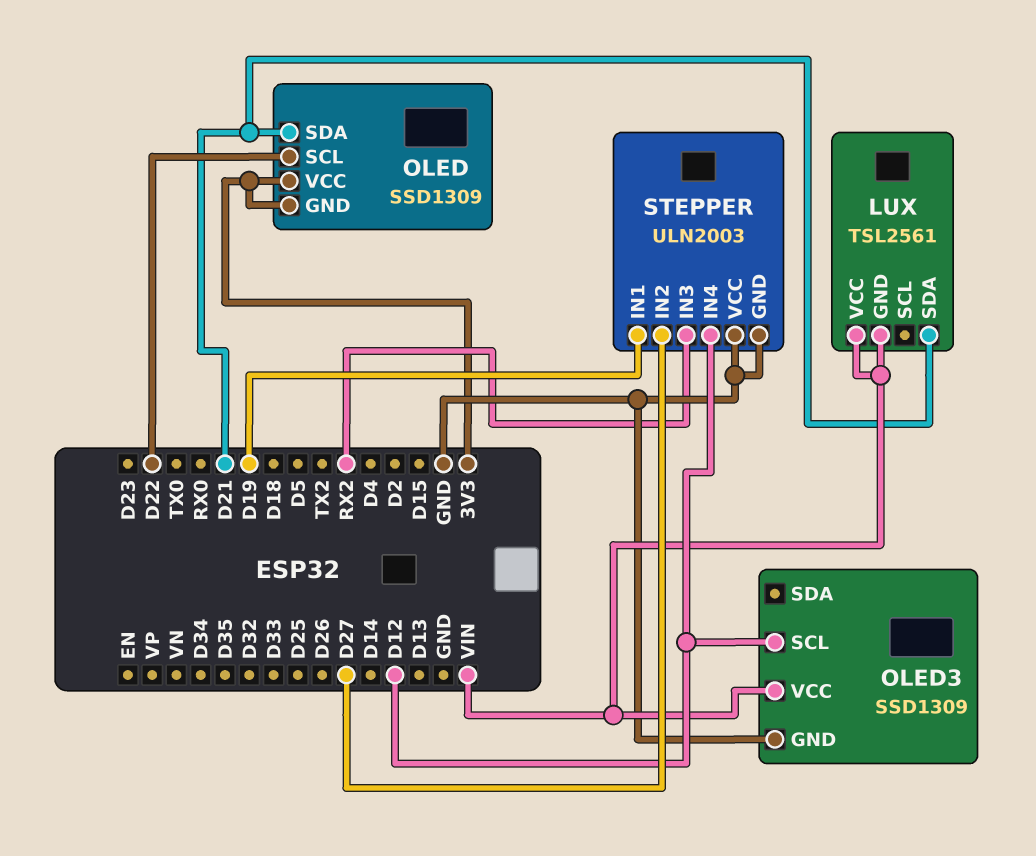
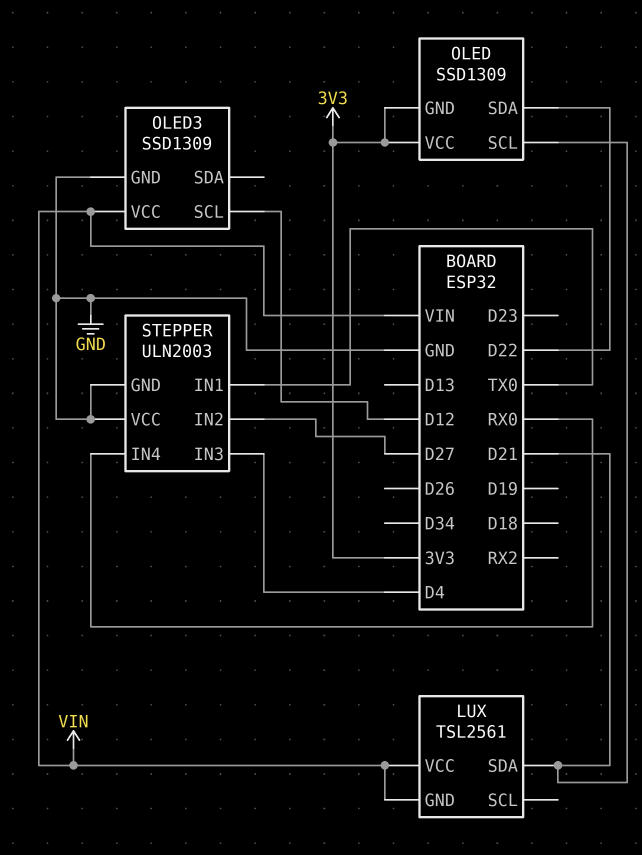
OLED pin SCL: D22 -> D21
OLED pin SDA: D21 -> D22
STEPPER pin IN1: D19 -> TX0
STEPPER pin IN3: RX2 -> D4
STEPPER pin IN4: D12 -> RX0

